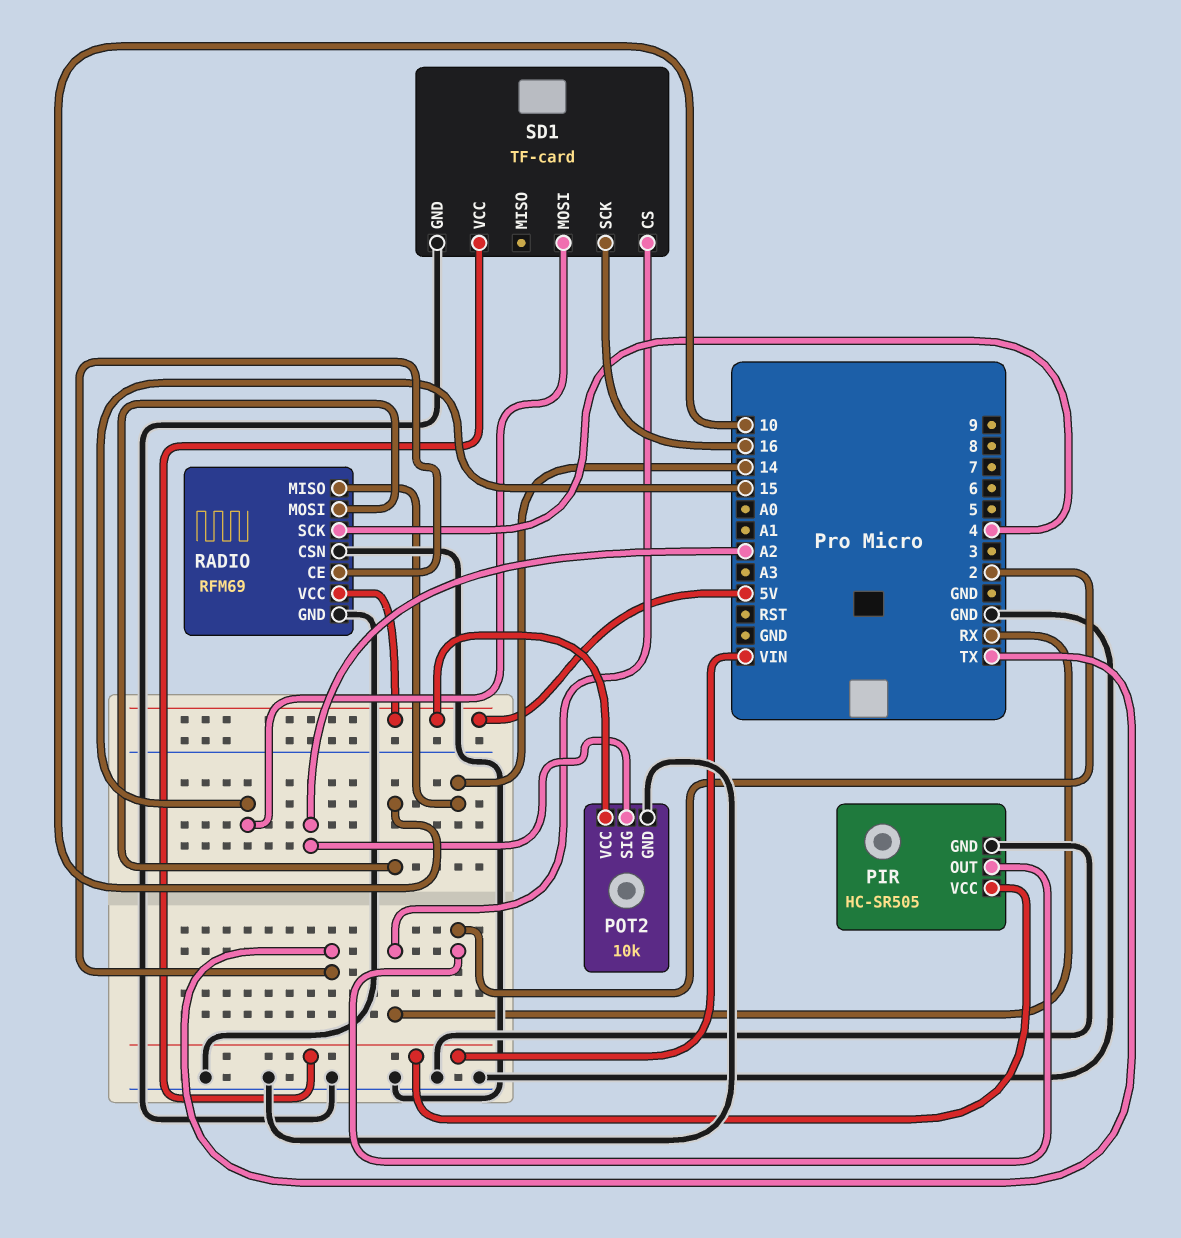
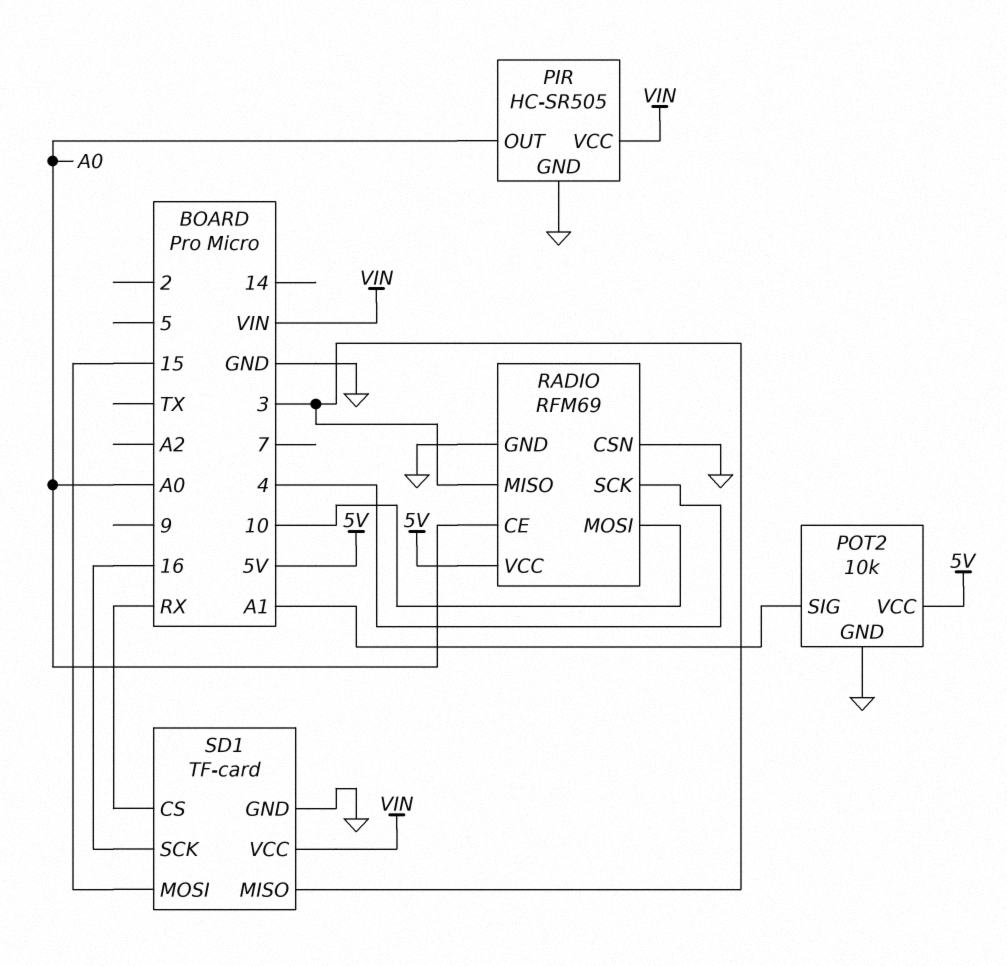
PIR pin OUT: 2 -> A0
POT2 pin SIG: A2 -> A1
RADIO pin CE: TX -> A0
RADIO pin MISO: 14 -> 3
SD1 pin MISO: none -> 3

